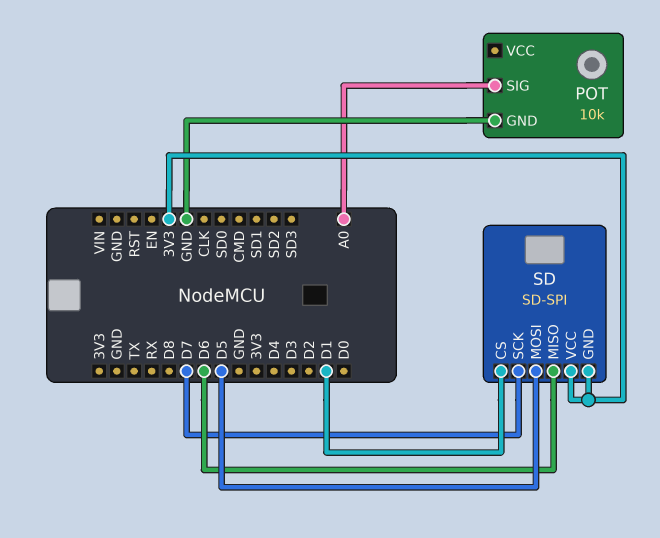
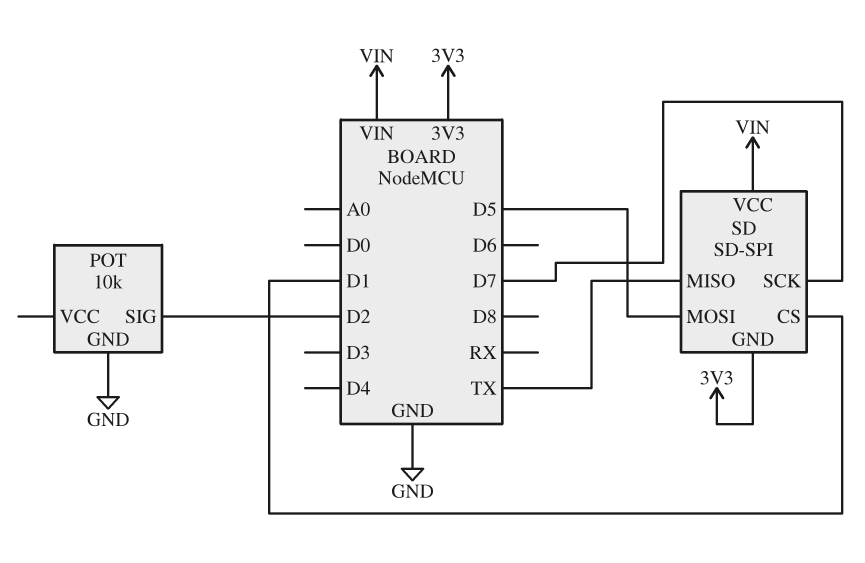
POT pin SIG: A0 -> D2
SD pin MISO: D6 -> TX
SD pin VCC: 3V3 -> VIN

